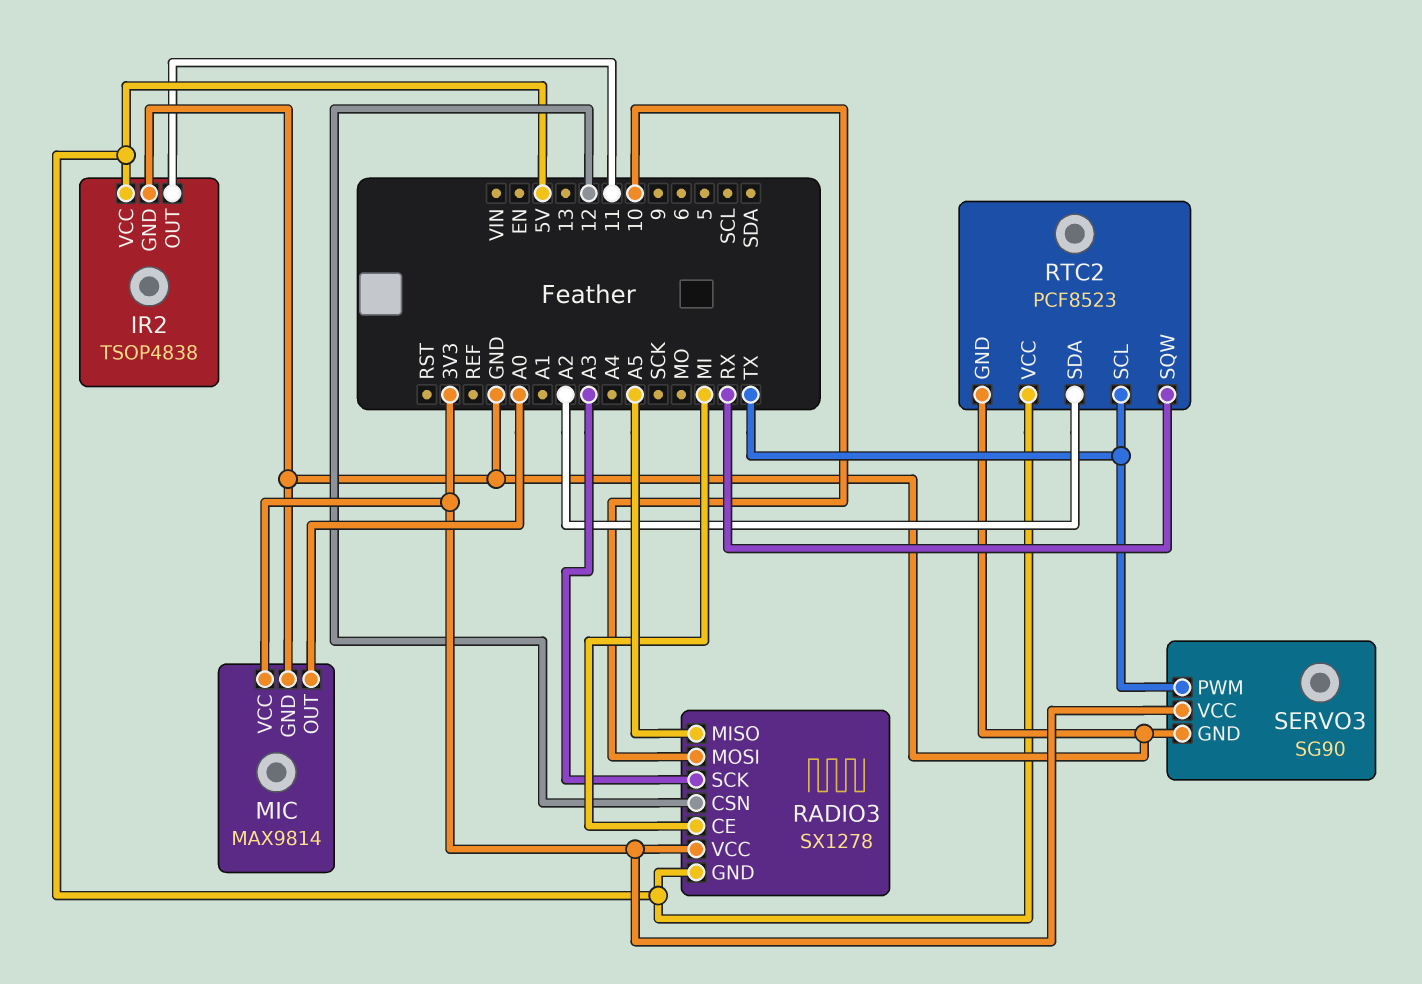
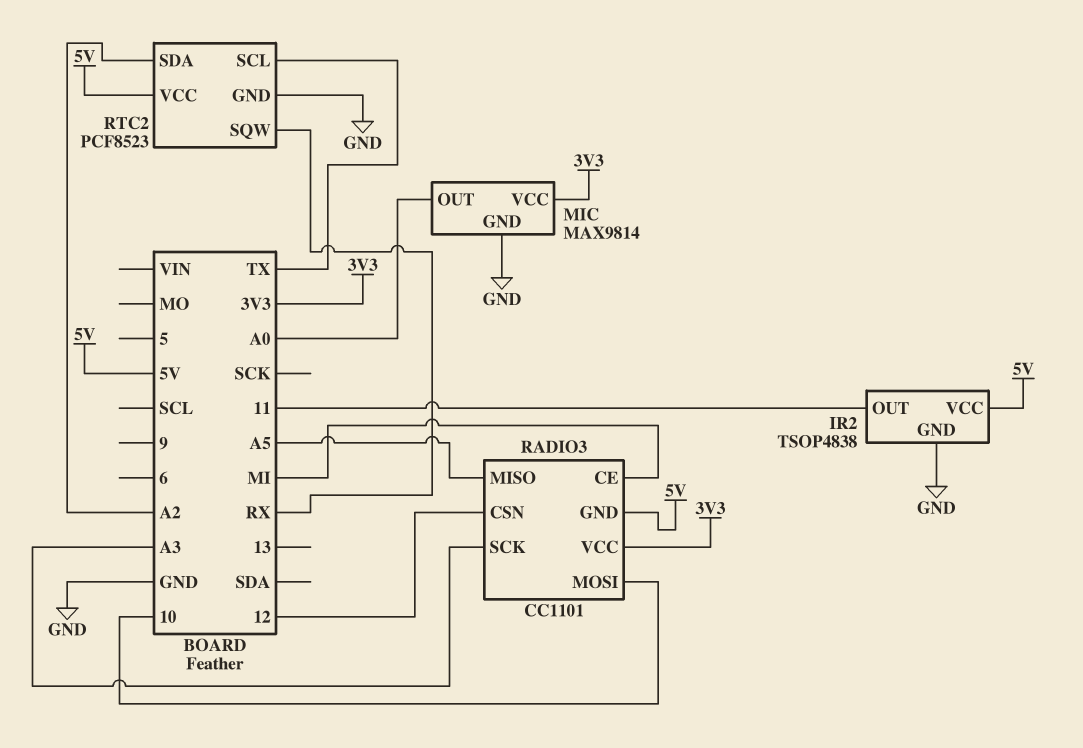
RADIO3: SX1278 -> CC1101
SERVO3: SG90 -> none
SERVO3 pin GND: GND -> none
SERVO3 pin PWM: TX -> none
SERVO3 pin VCC: 3V3 -> none

